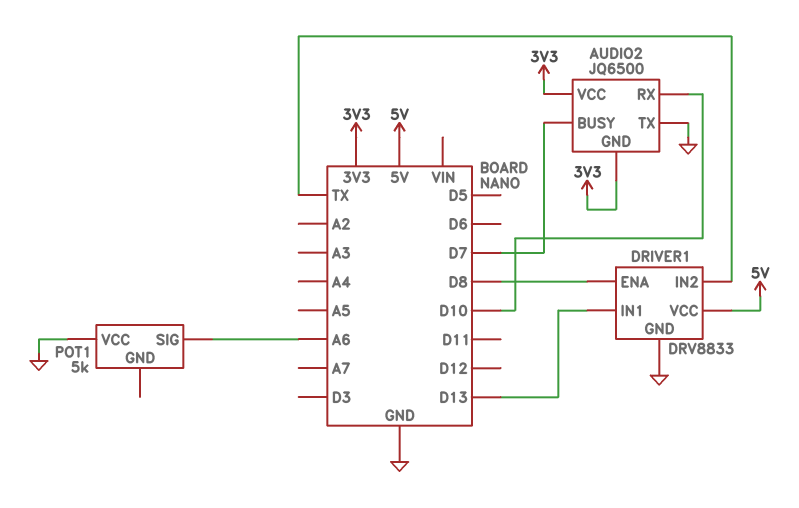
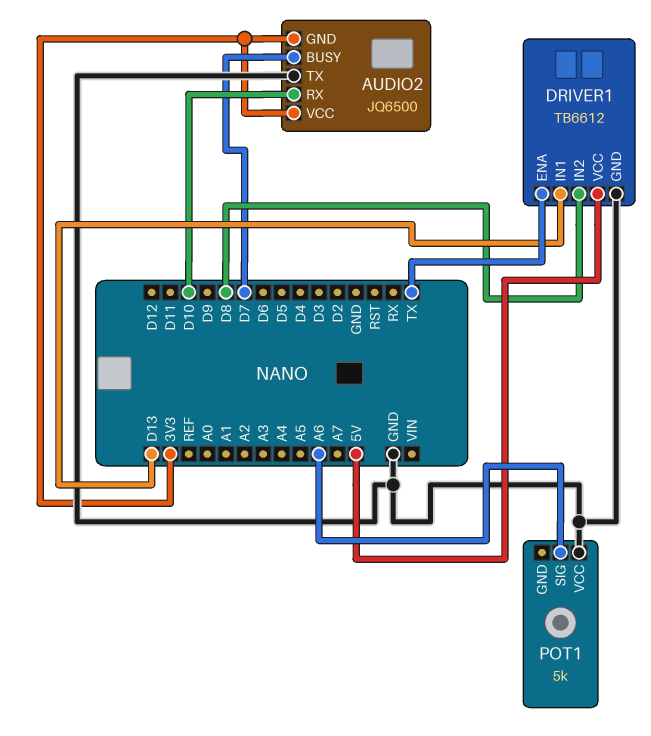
DRIVER1: DRV8833 -> TB6612
DRIVER1 pin ENA: D8 -> TX
DRIVER1 pin IN2: TX -> D8

